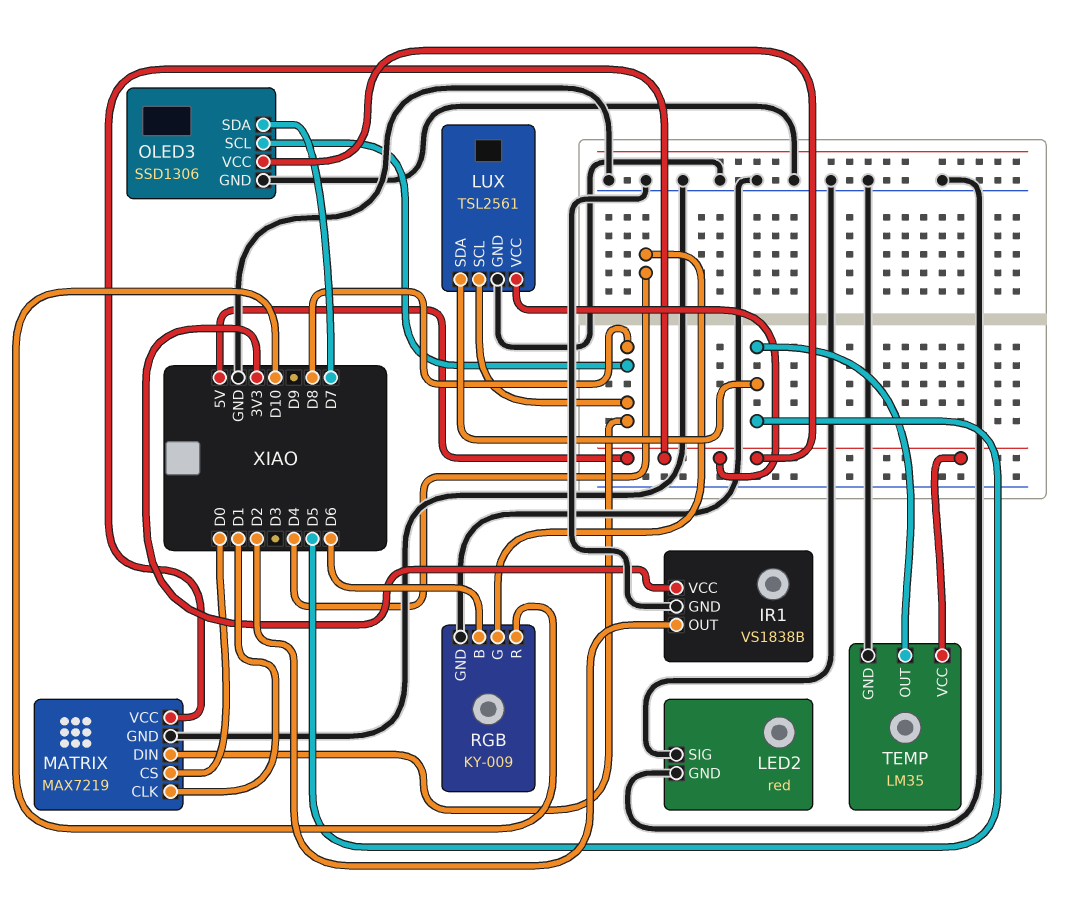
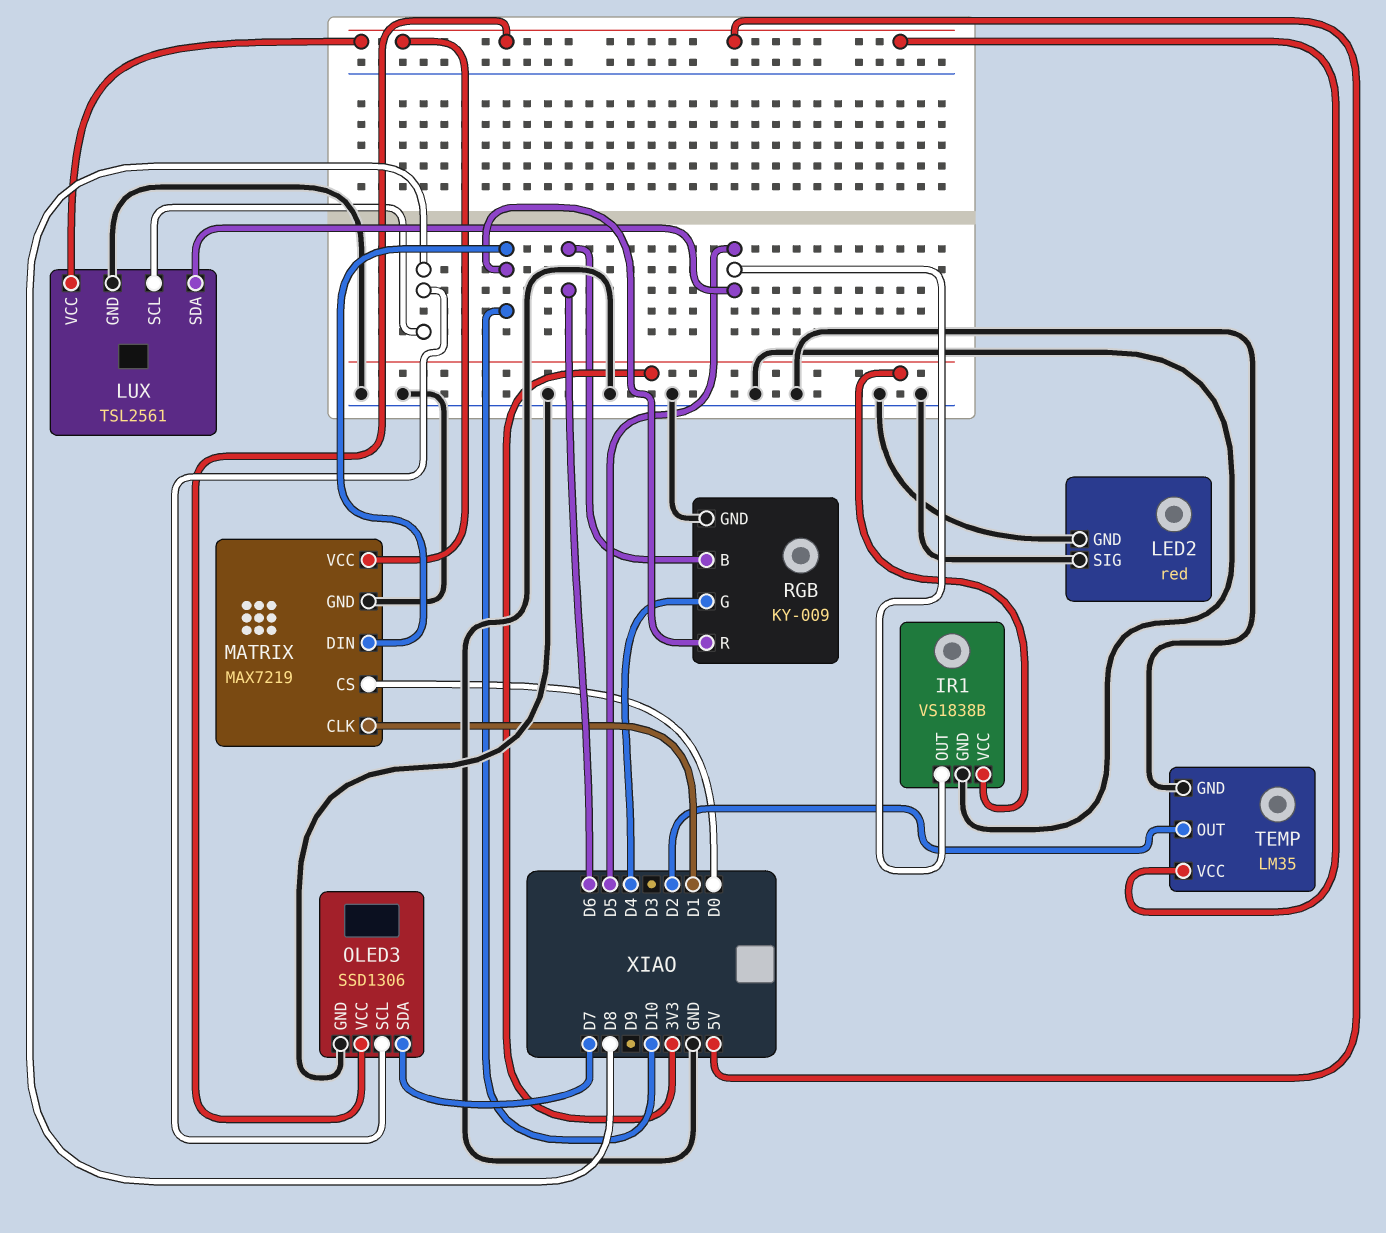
IR1 pin OUT: D2 -> D5
MATRIX pin DIN: D8 -> D10
TEMP pin OUT: D5 -> D2

